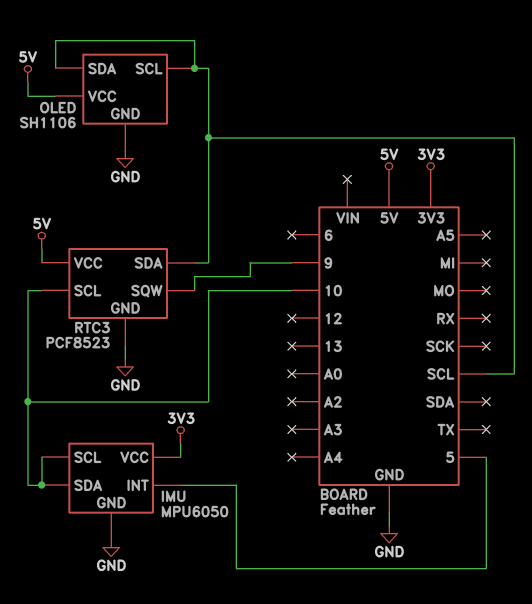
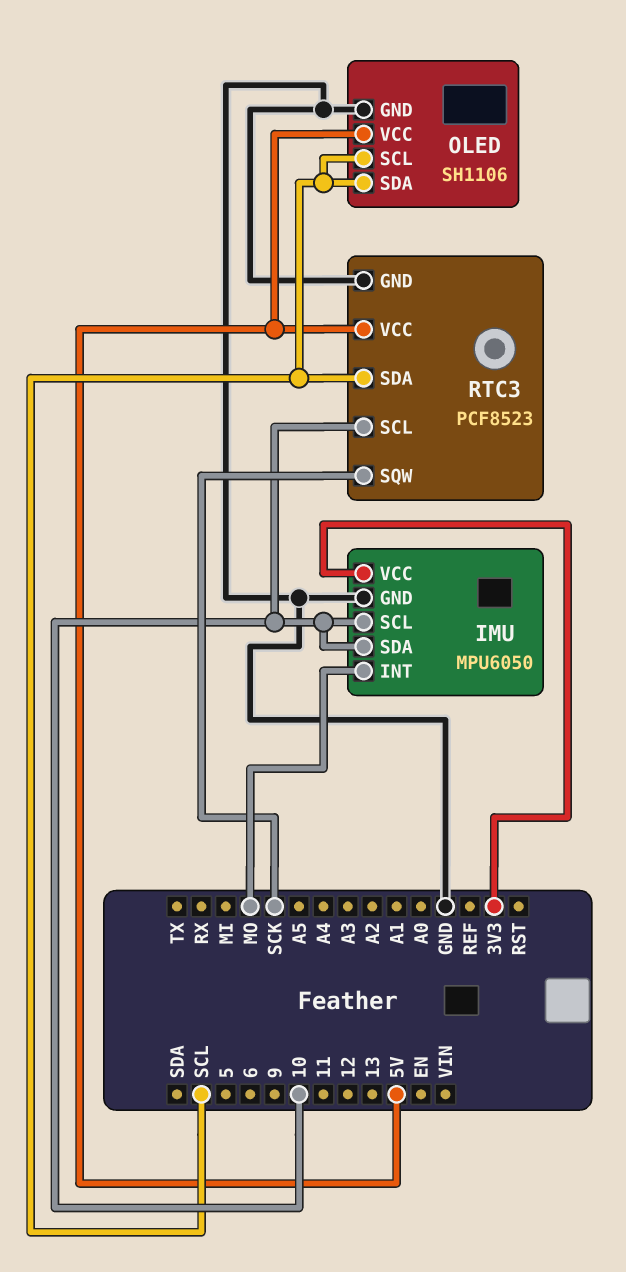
IMU pin INT: 5 -> MO
RTC3 pin SQW: 9 -> SCK

